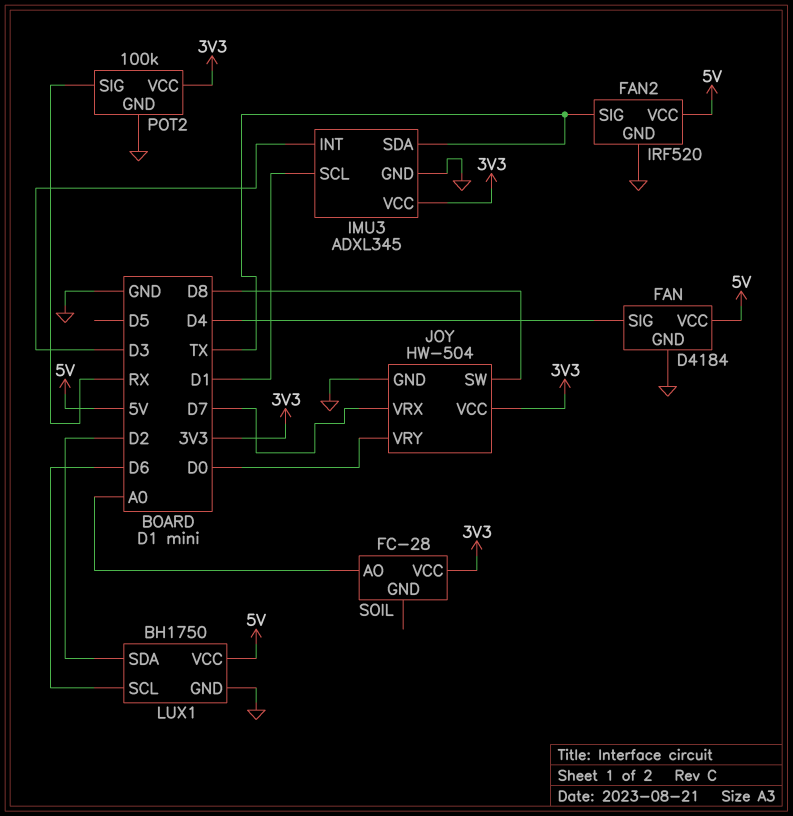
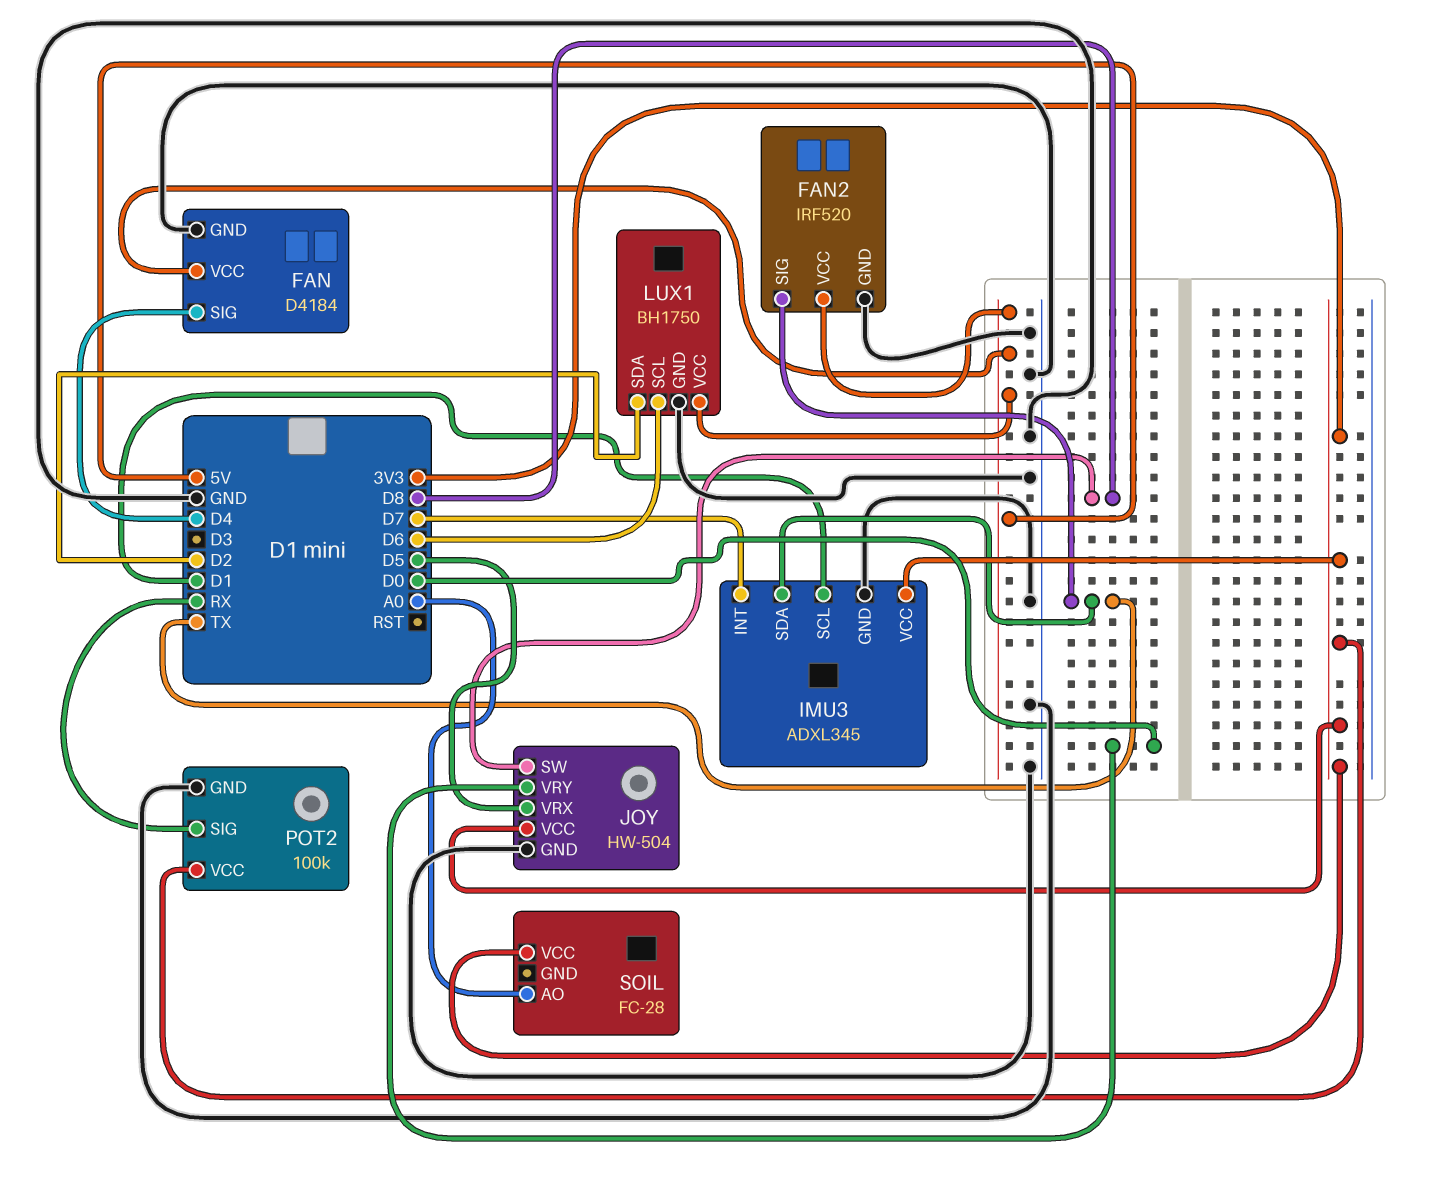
IMU3 pin INT: D3 -> D7
JOY pin VRX: D7 -> D5

